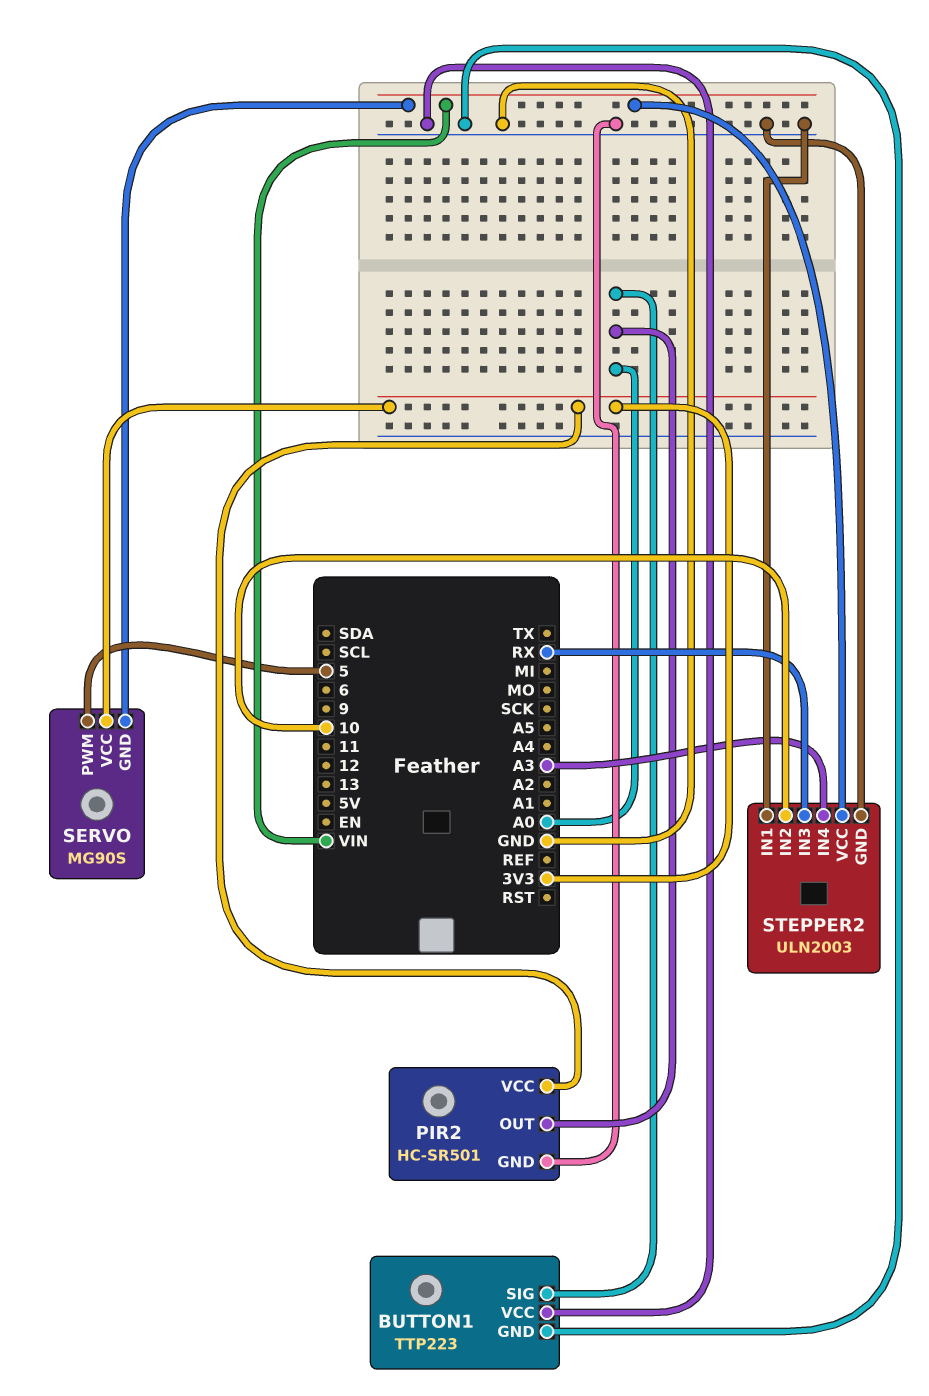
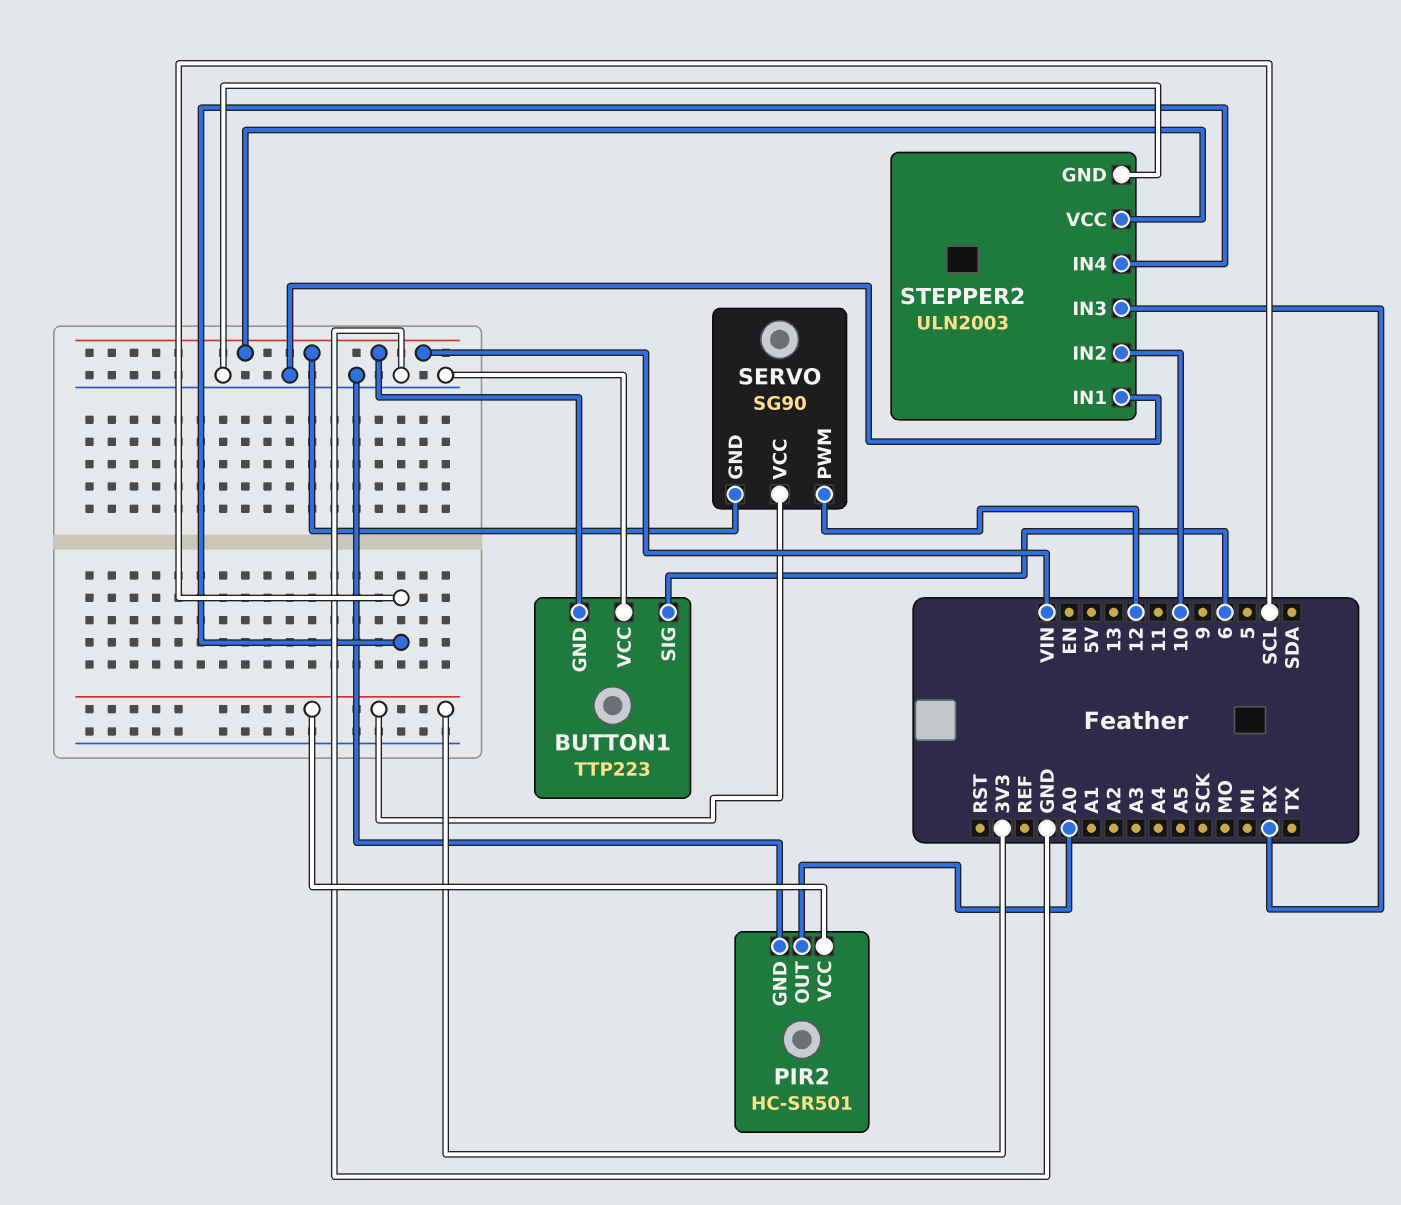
BUTTON1 pin GND: GND -> VIN
BUTTON1 pin SIG: A0 -> 6
SERVO: MG90S -> SG90
SERVO pin PWM: 5 -> 12
STEPPER2 pin IN4: A3 -> SCL

